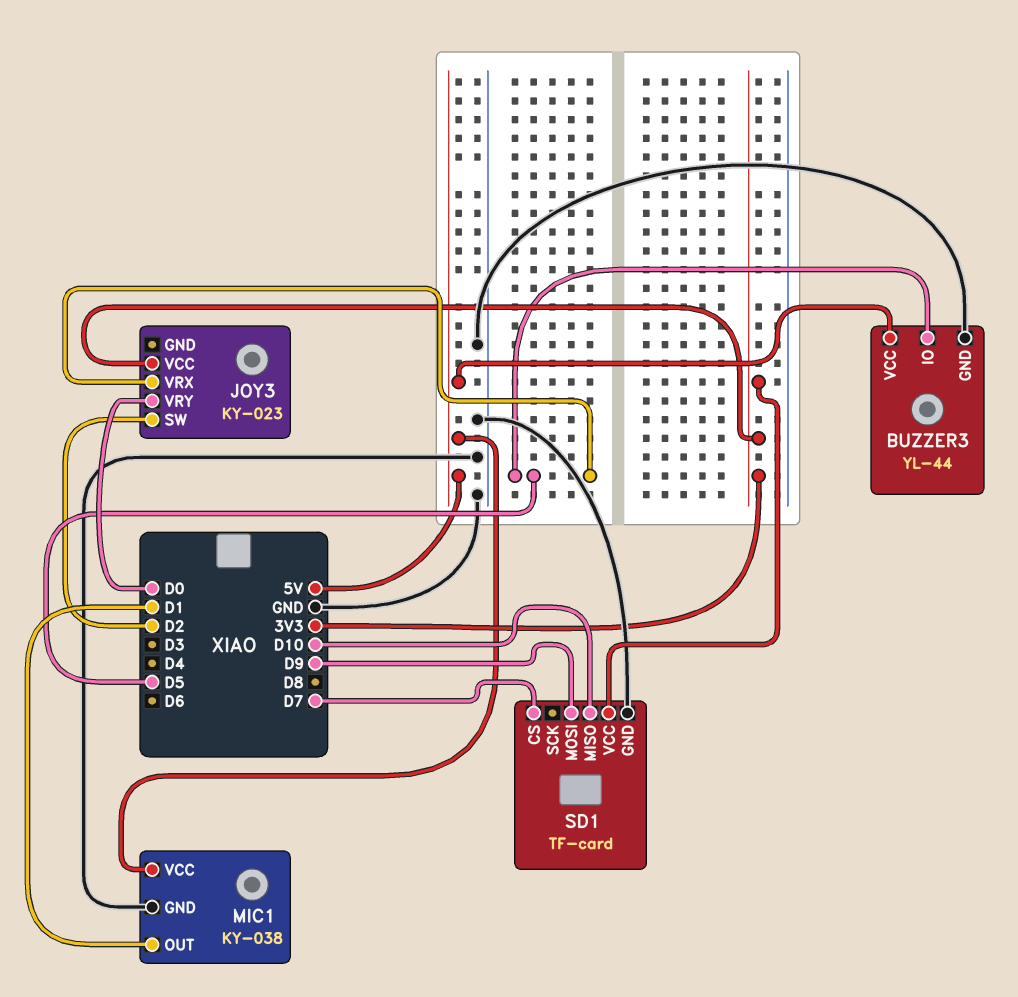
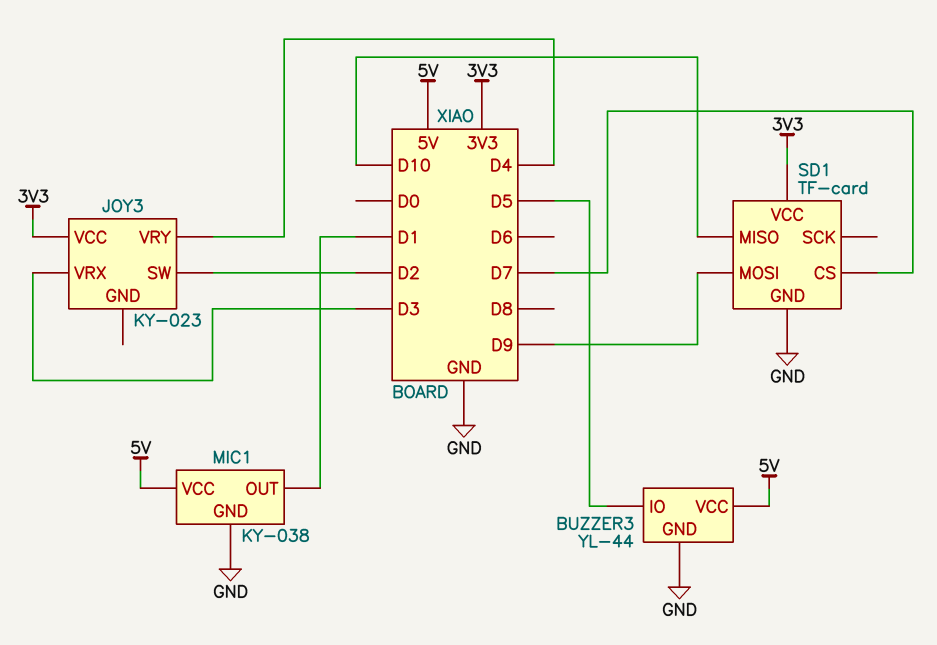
JOY3 pin VRX: D5 -> D3
JOY3 pin VRY: D0 -> D4

